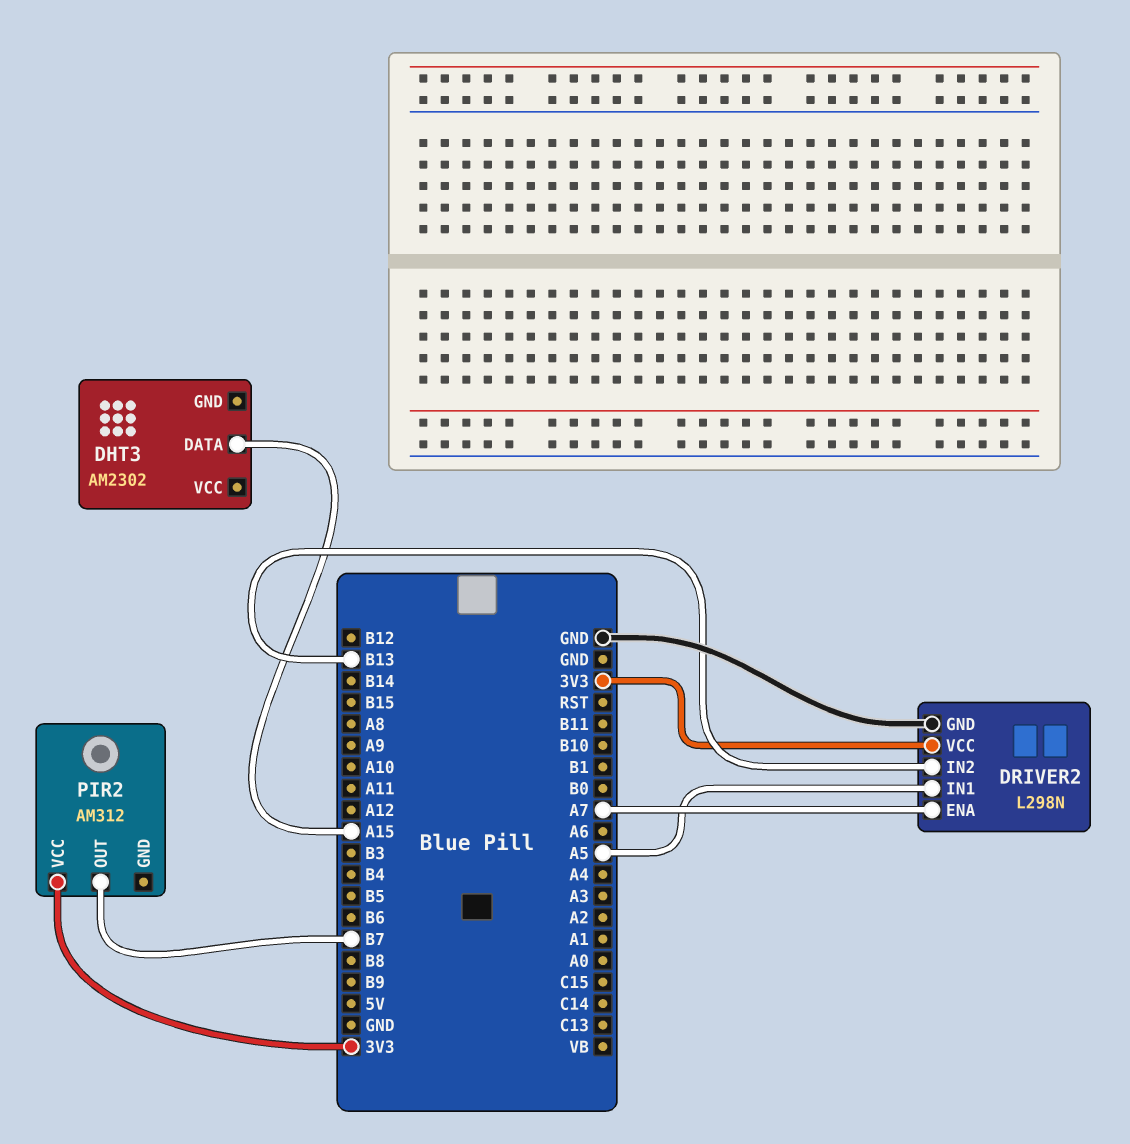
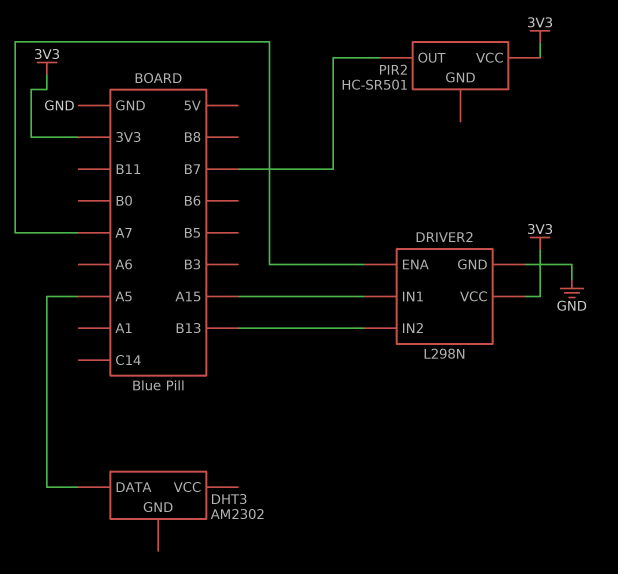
DHT3 pin DATA: A15 -> A5
DRIVER2 pin IN1: A5 -> A15
PIR2: AM312 -> HC-SR501

